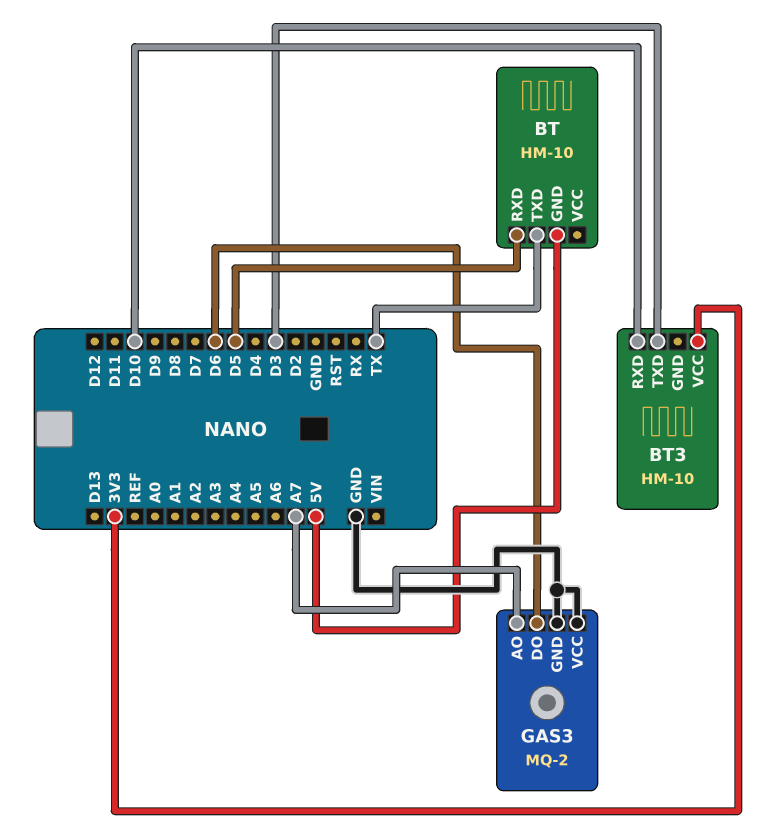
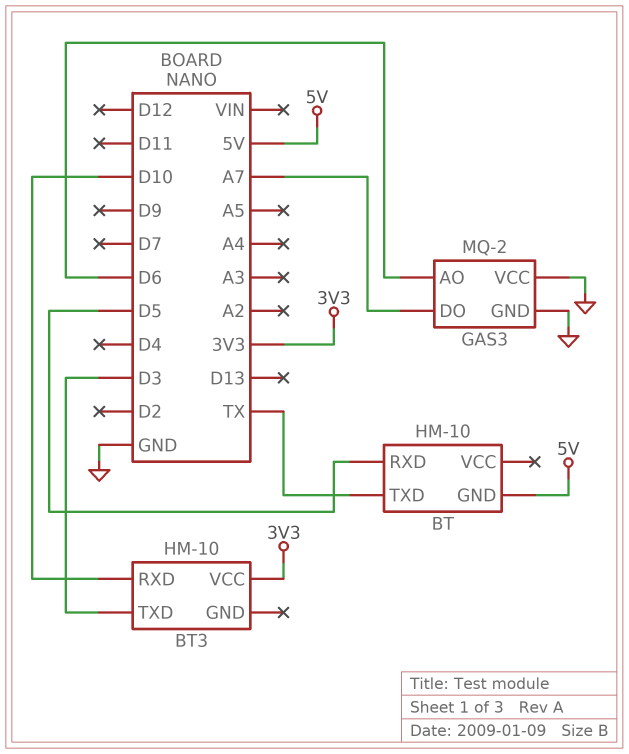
GAS3 pin AO: A7 -> D6
GAS3 pin DO: D6 -> A7

